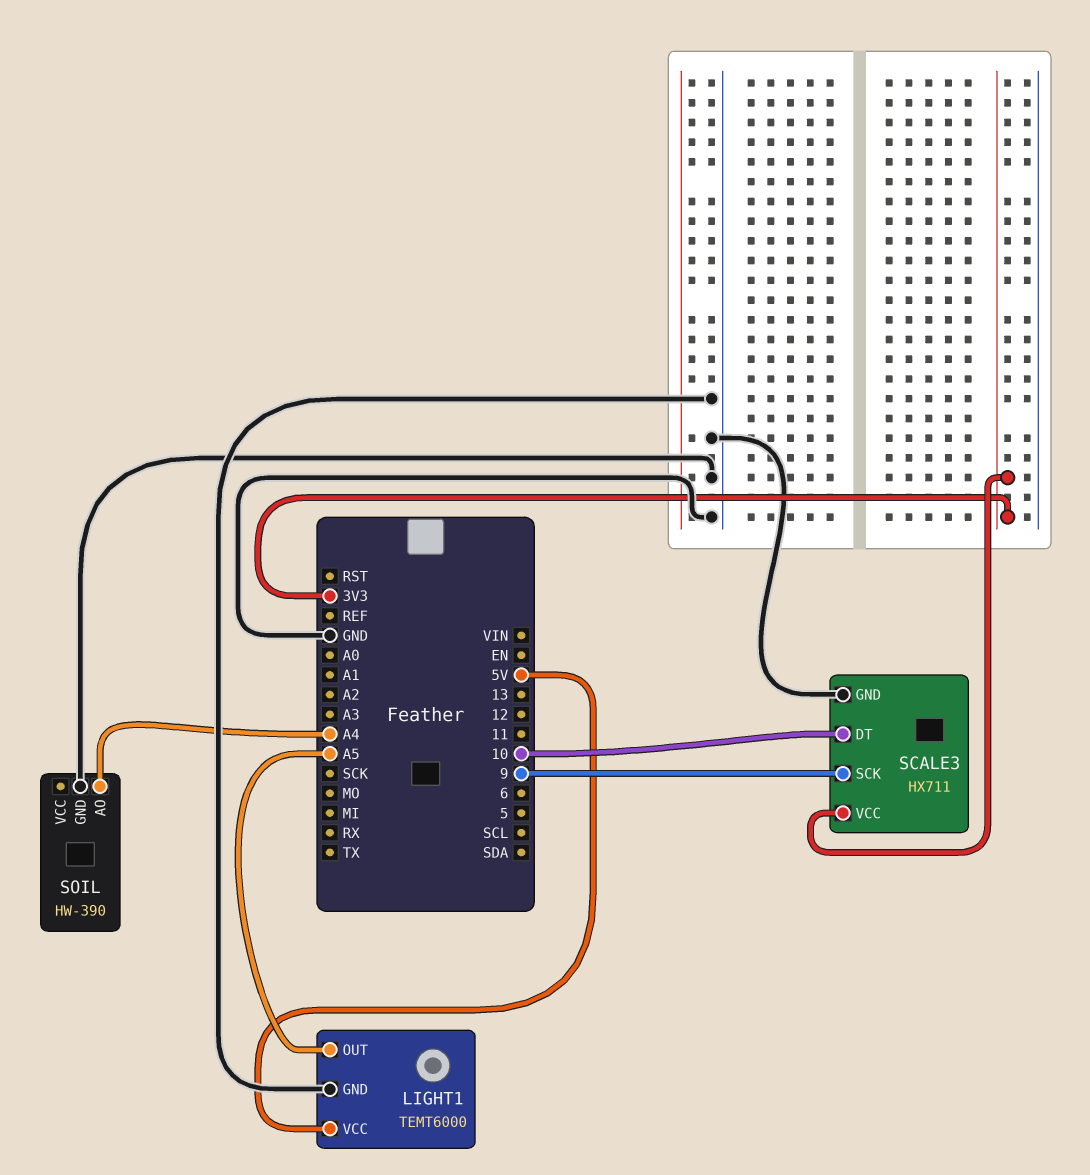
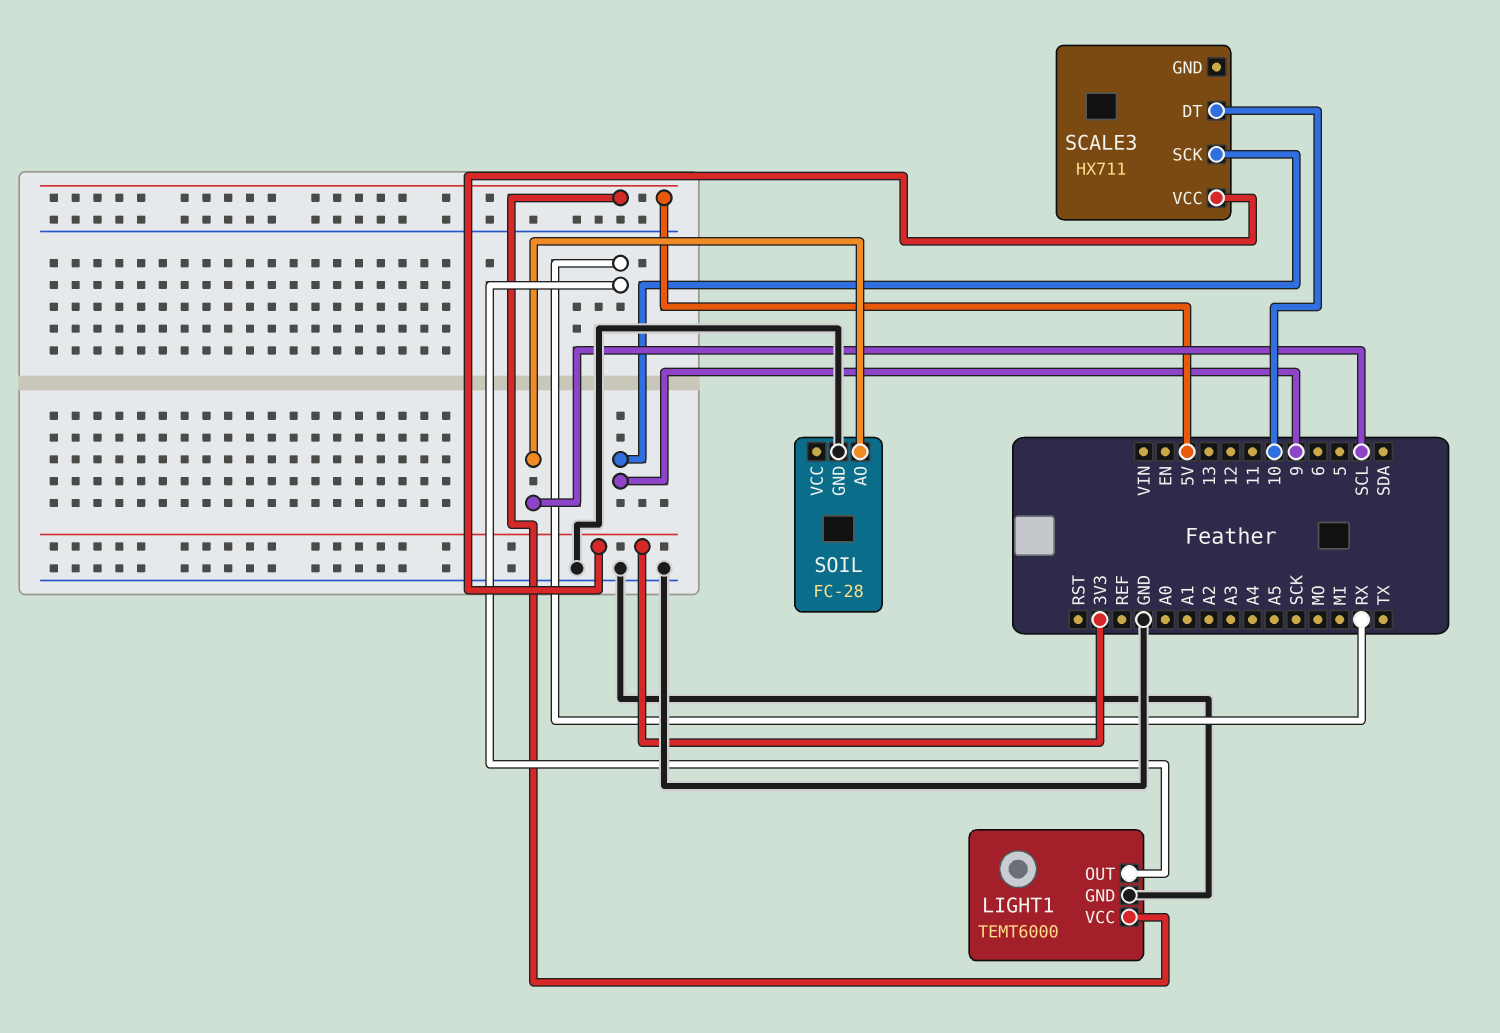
LIGHT1 pin OUT: A5 -> RX
SCALE3 pin GND: GND -> none
SOIL: HW-390 -> FC-28
SOIL pin AO: A4 -> SCL

